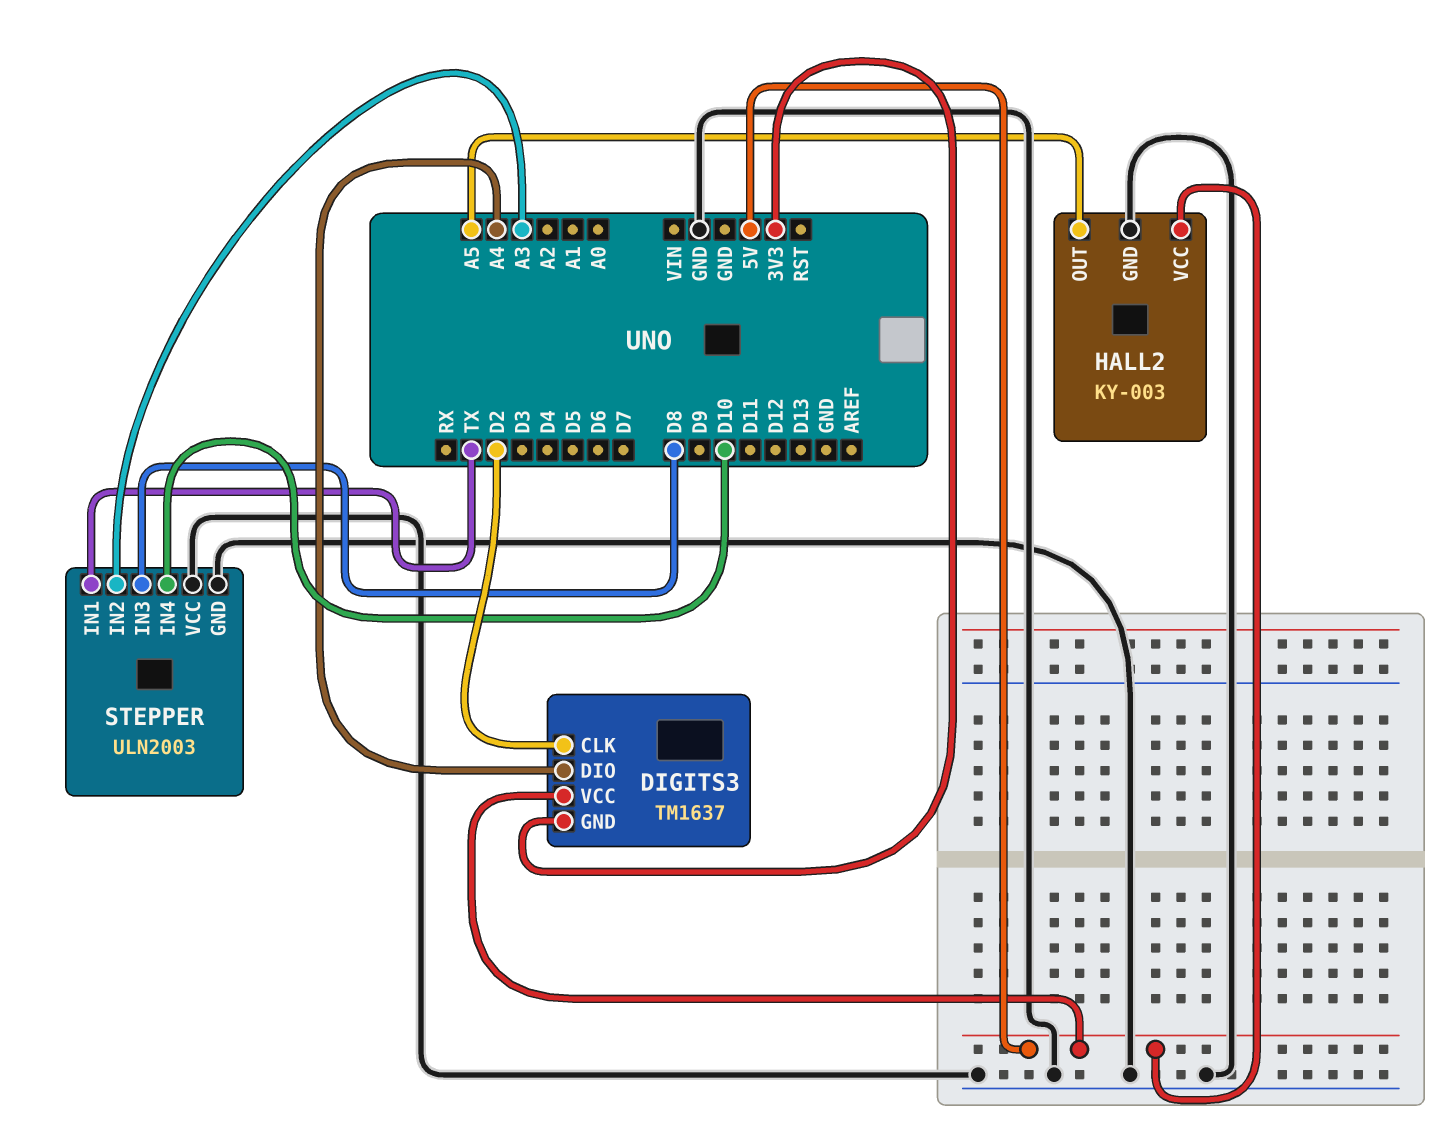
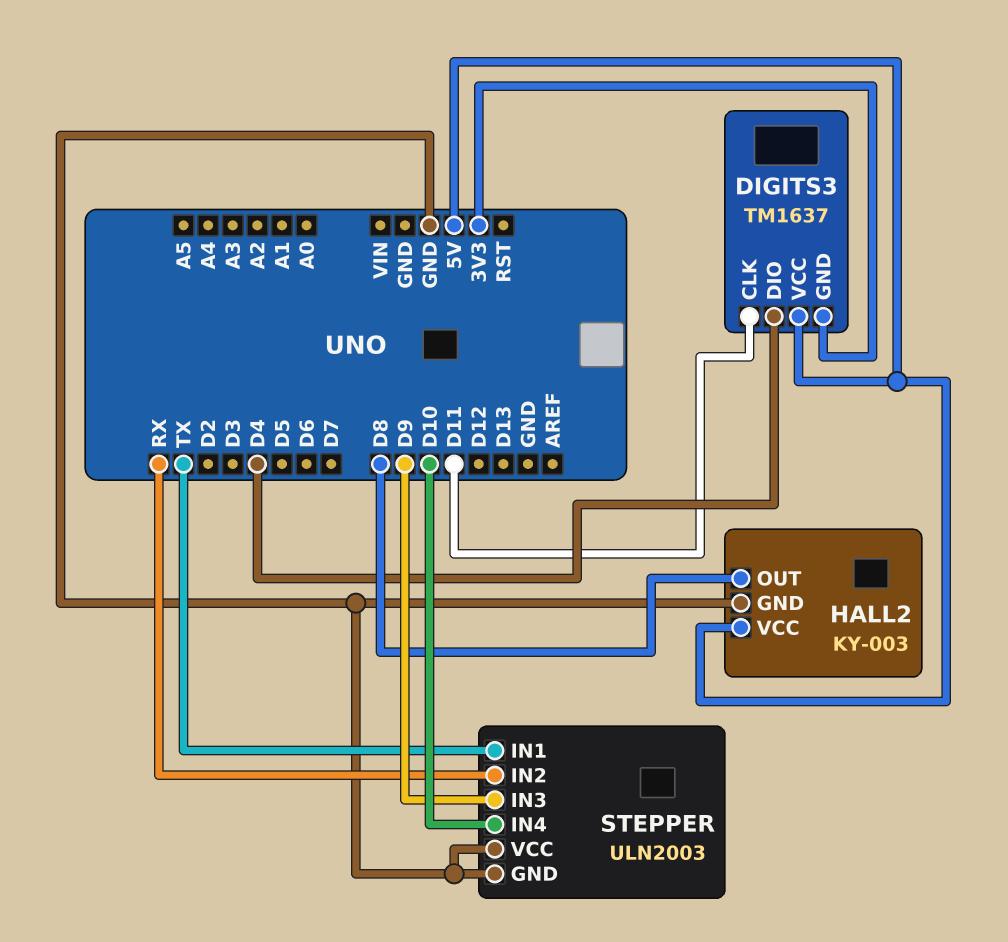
DIGITS3 pin CLK: D2 -> D11
DIGITS3 pin DIO: A4 -> D4
HALL2 pin OUT: A5 -> D8
STEPPER pin IN2: A3 -> RX
STEPPER pin IN3: D8 -> D9

